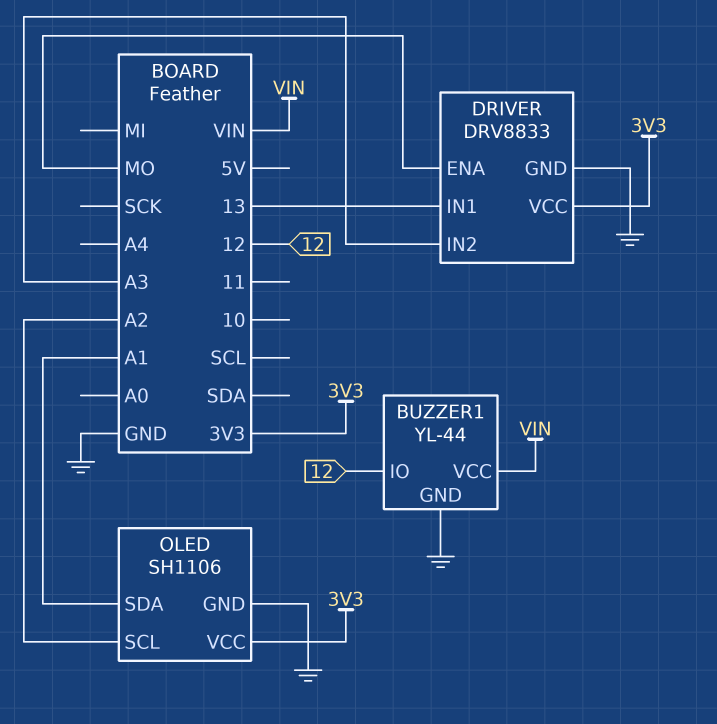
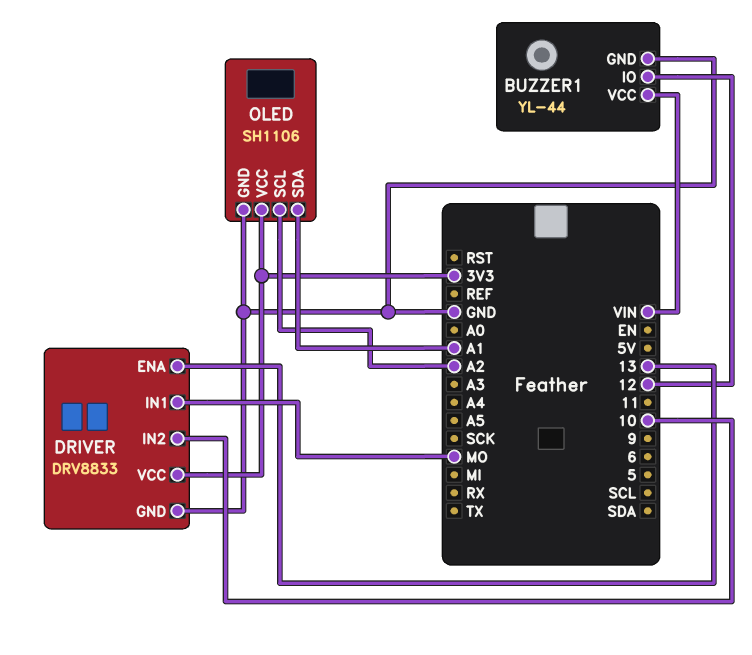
DRIVER pin ENA: MO -> 13
DRIVER pin IN1: 13 -> MO
DRIVER pin IN2: A3 -> 10

